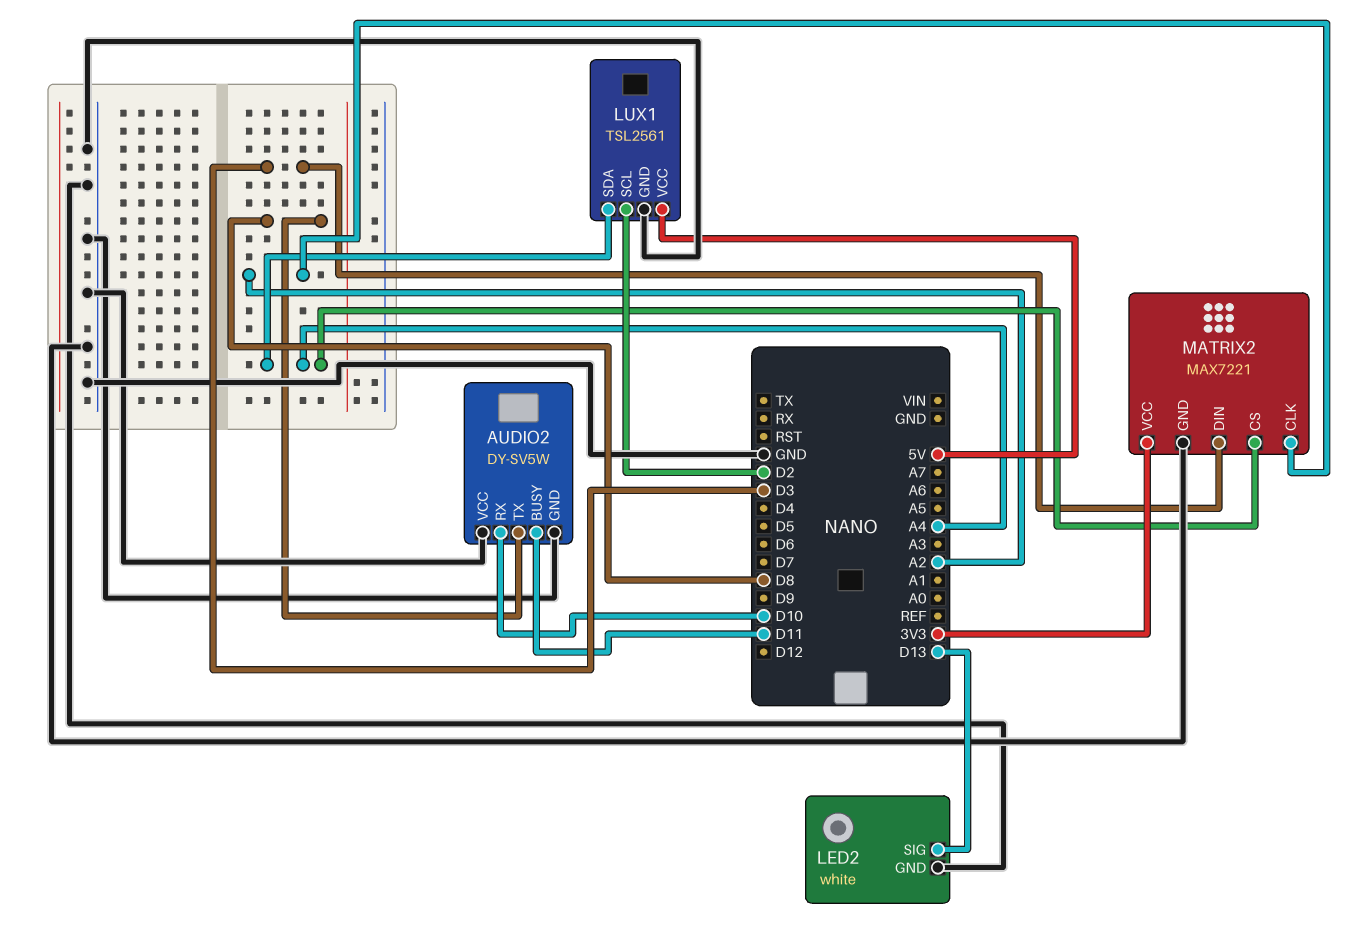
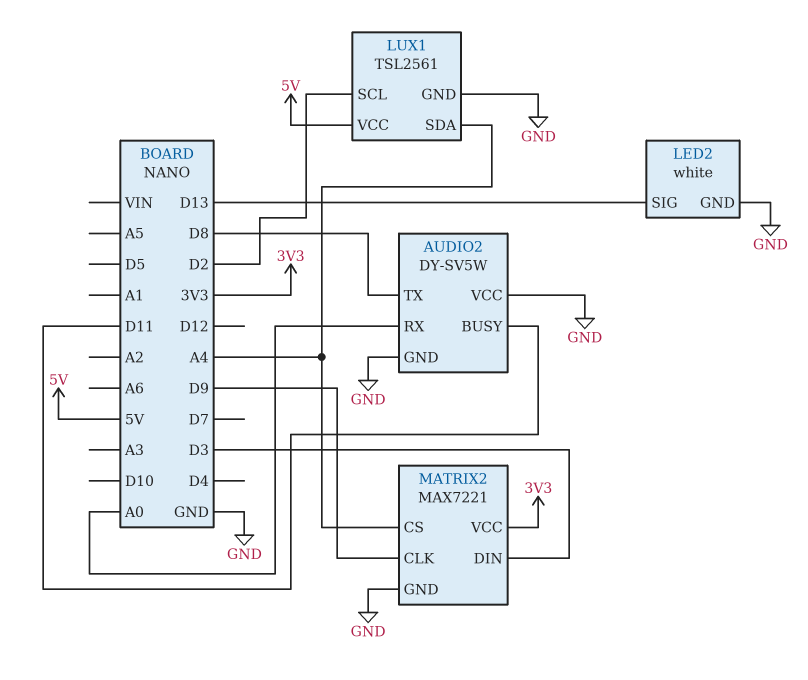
AUDIO2 pin RX: D10 -> A0
MATRIX2 pin CLK: A2 -> D9

